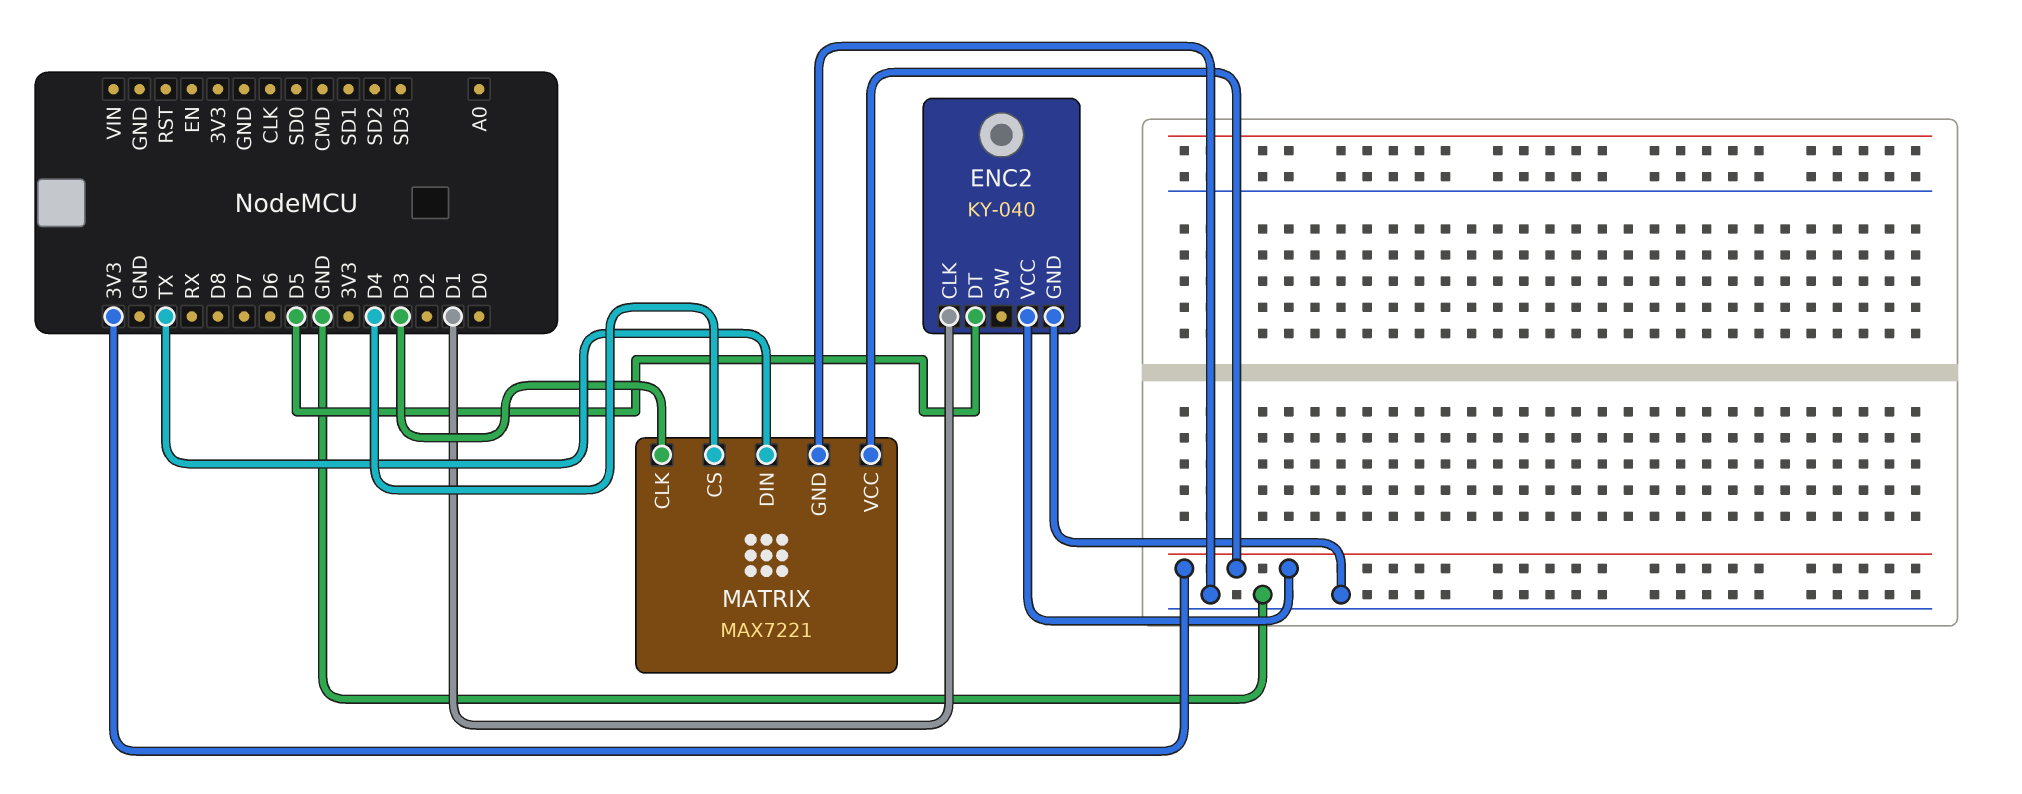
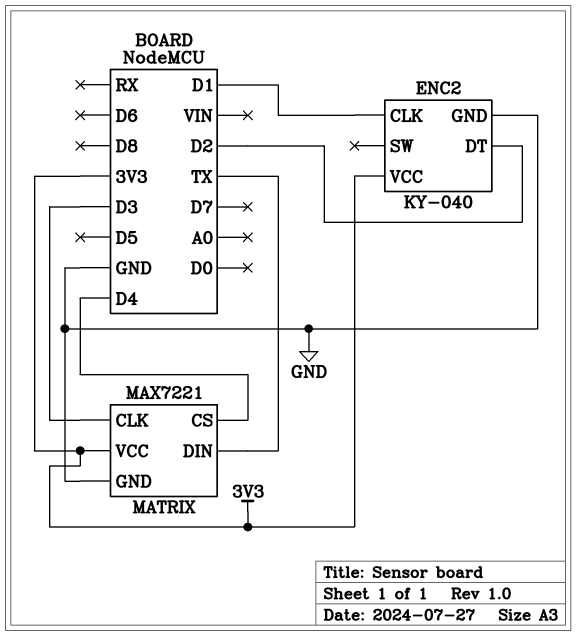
ENC2 pin DT: D5 -> D2

